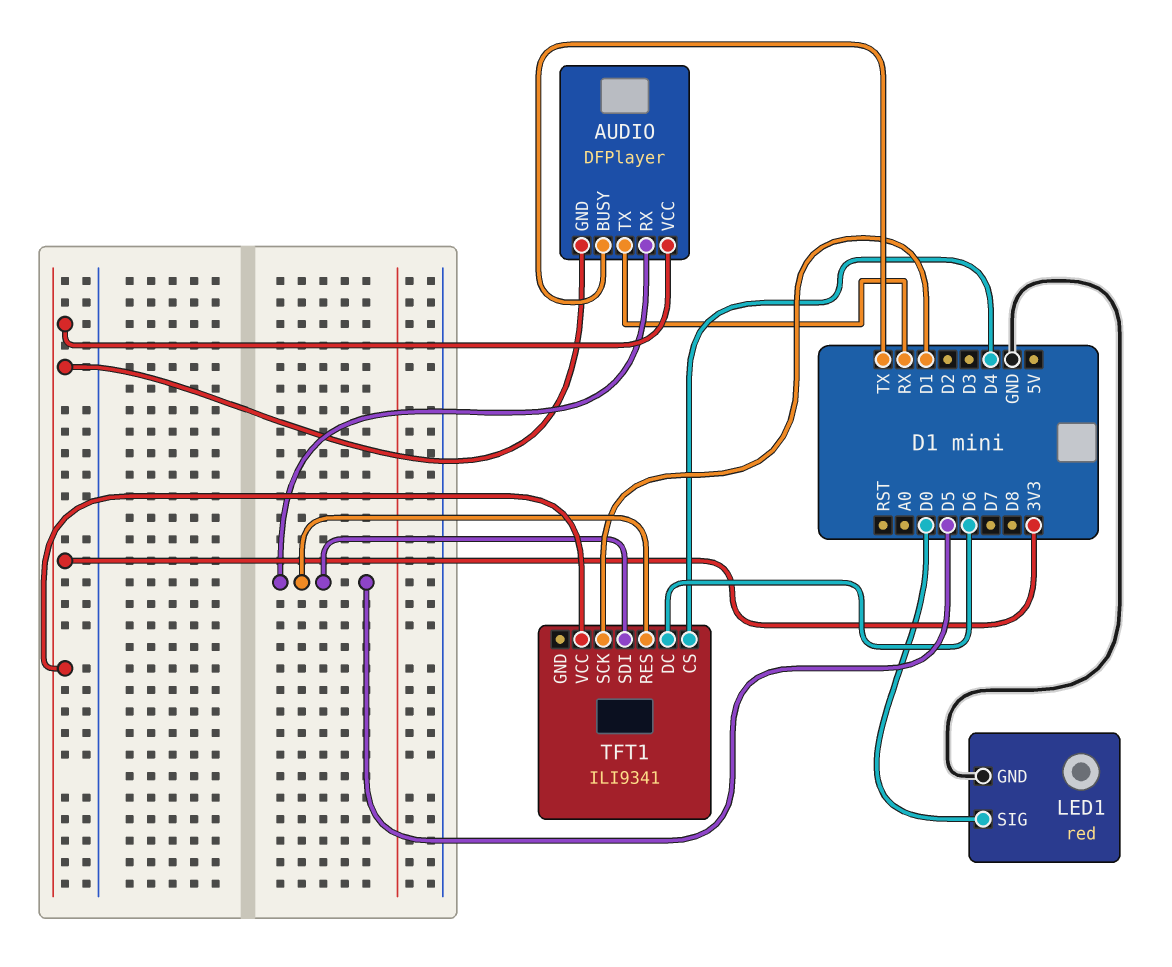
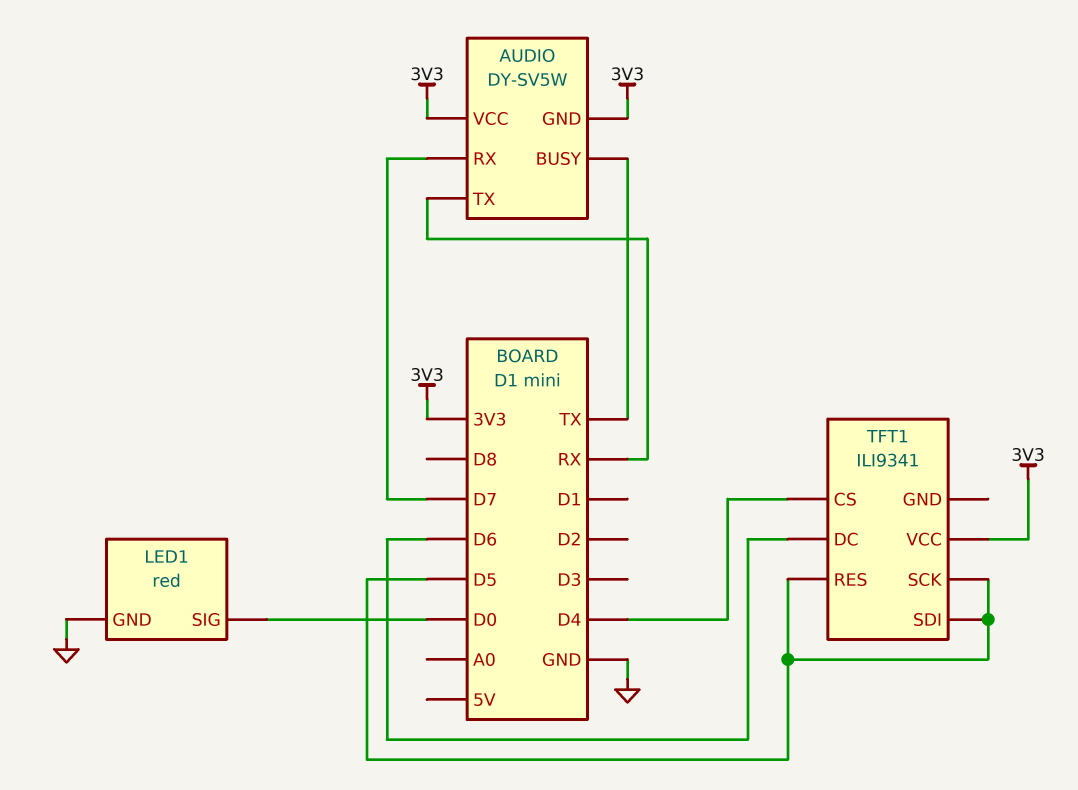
AUDIO: DFPlayer -> DY-SV5W
AUDIO pin RX: D5 -> D7
TFT1 pin SCK: D1 -> D5

